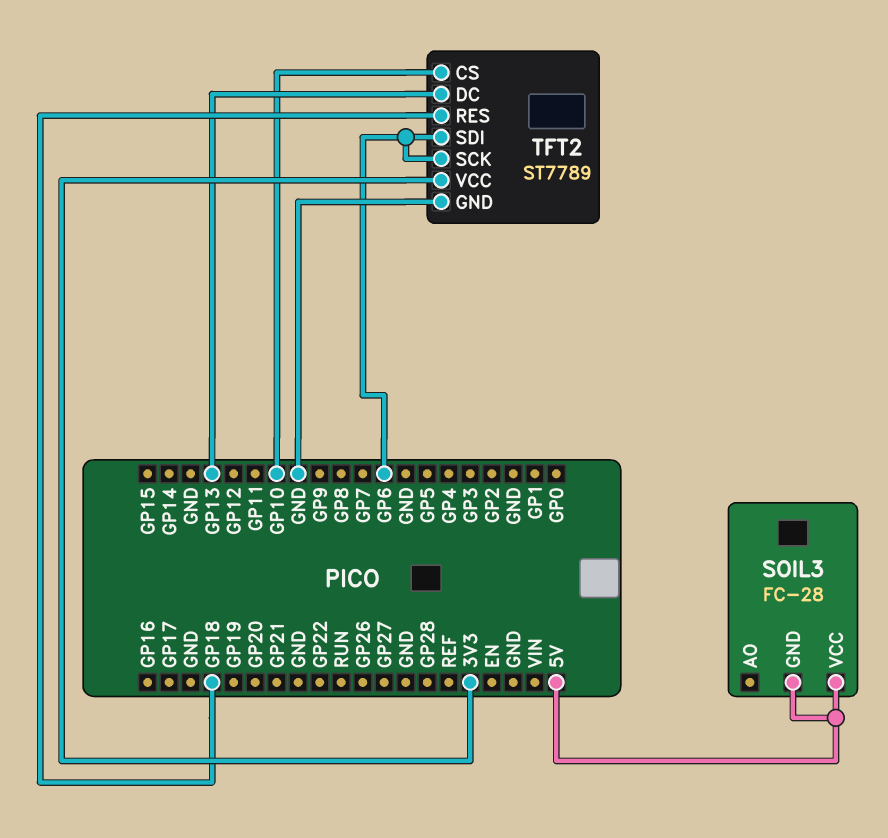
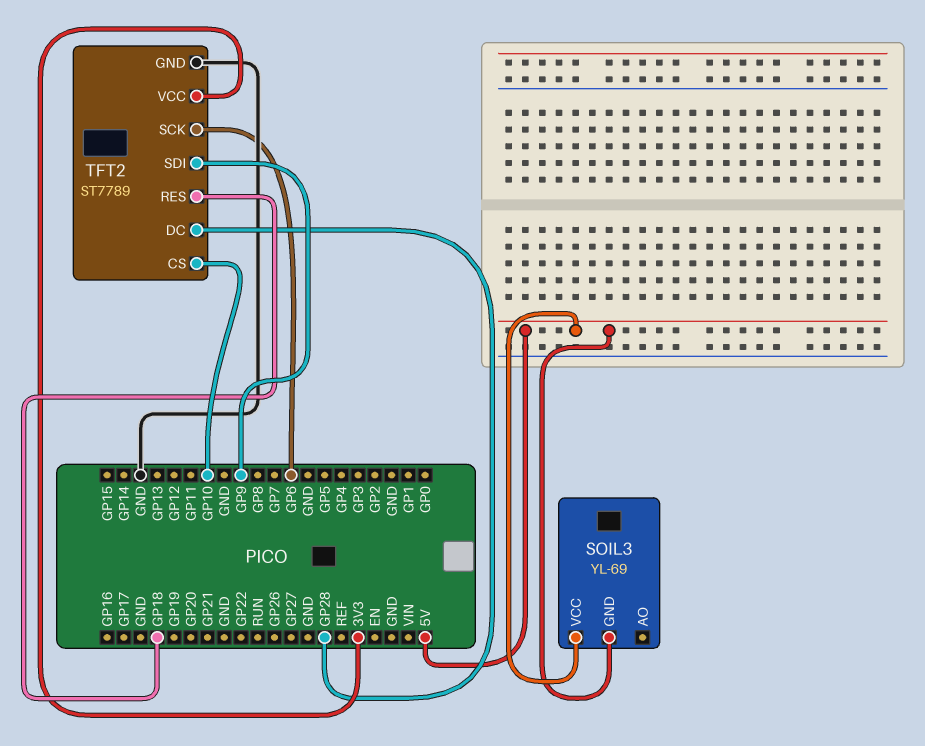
SOIL3: FC-28 -> YL-69
TFT2 pin DC: GP13 -> GP28
TFT2 pin SDI: GP6 -> GP9

